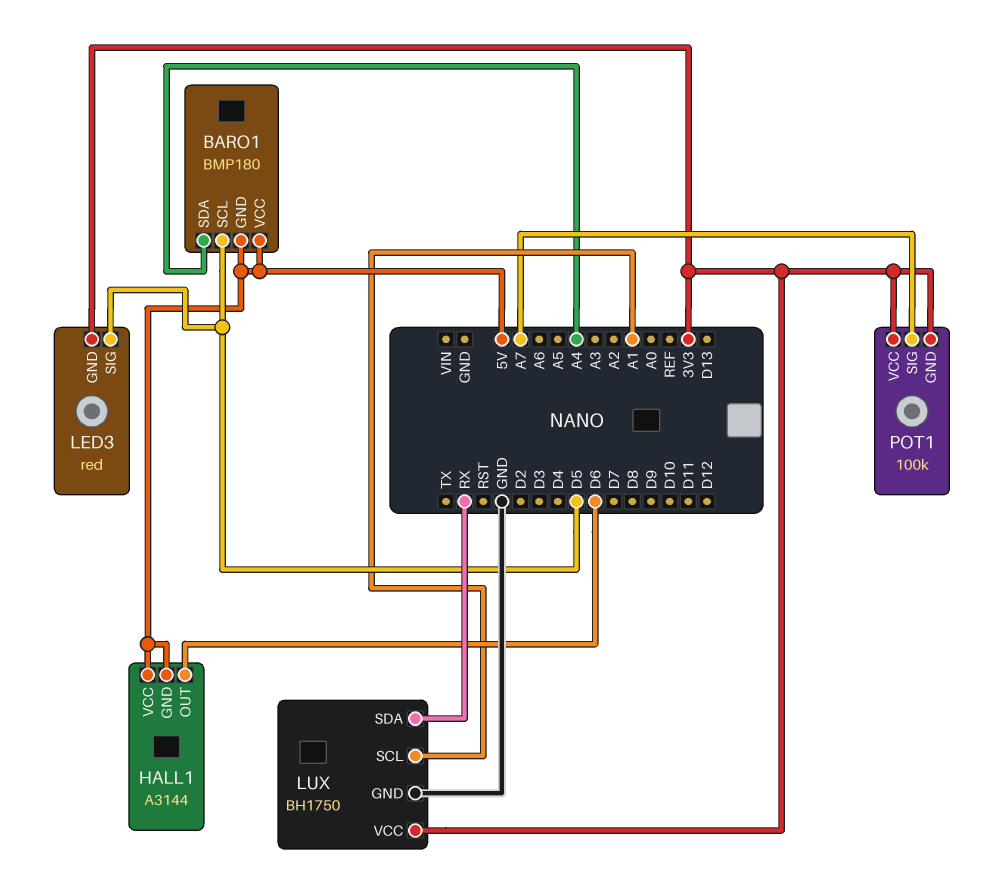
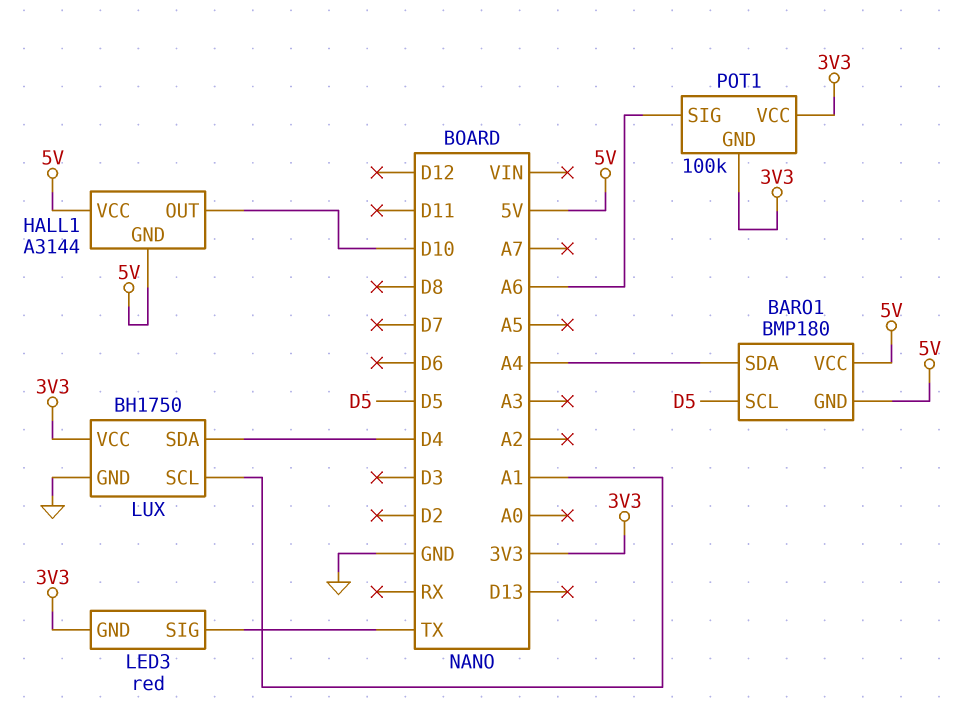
HALL1 pin OUT: D6 -> D10
LED3 pin SIG: D5 -> TX
LUX pin SDA: RX -> D4
POT1 pin SIG: A7 -> A6

